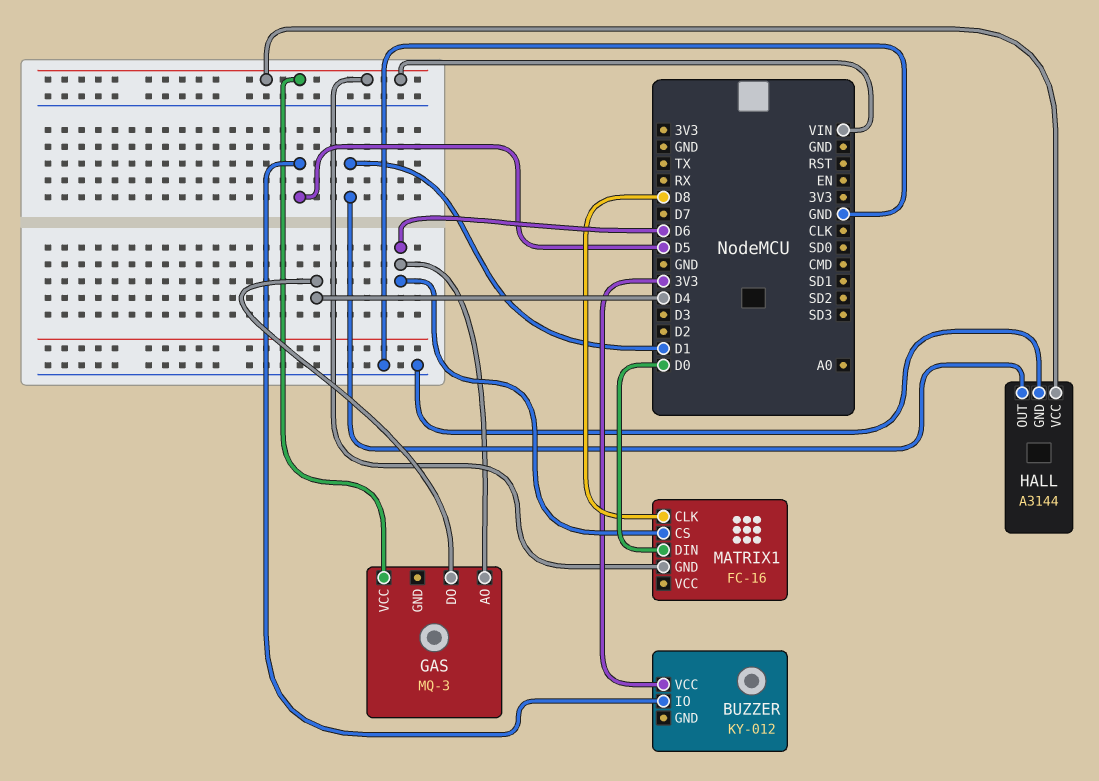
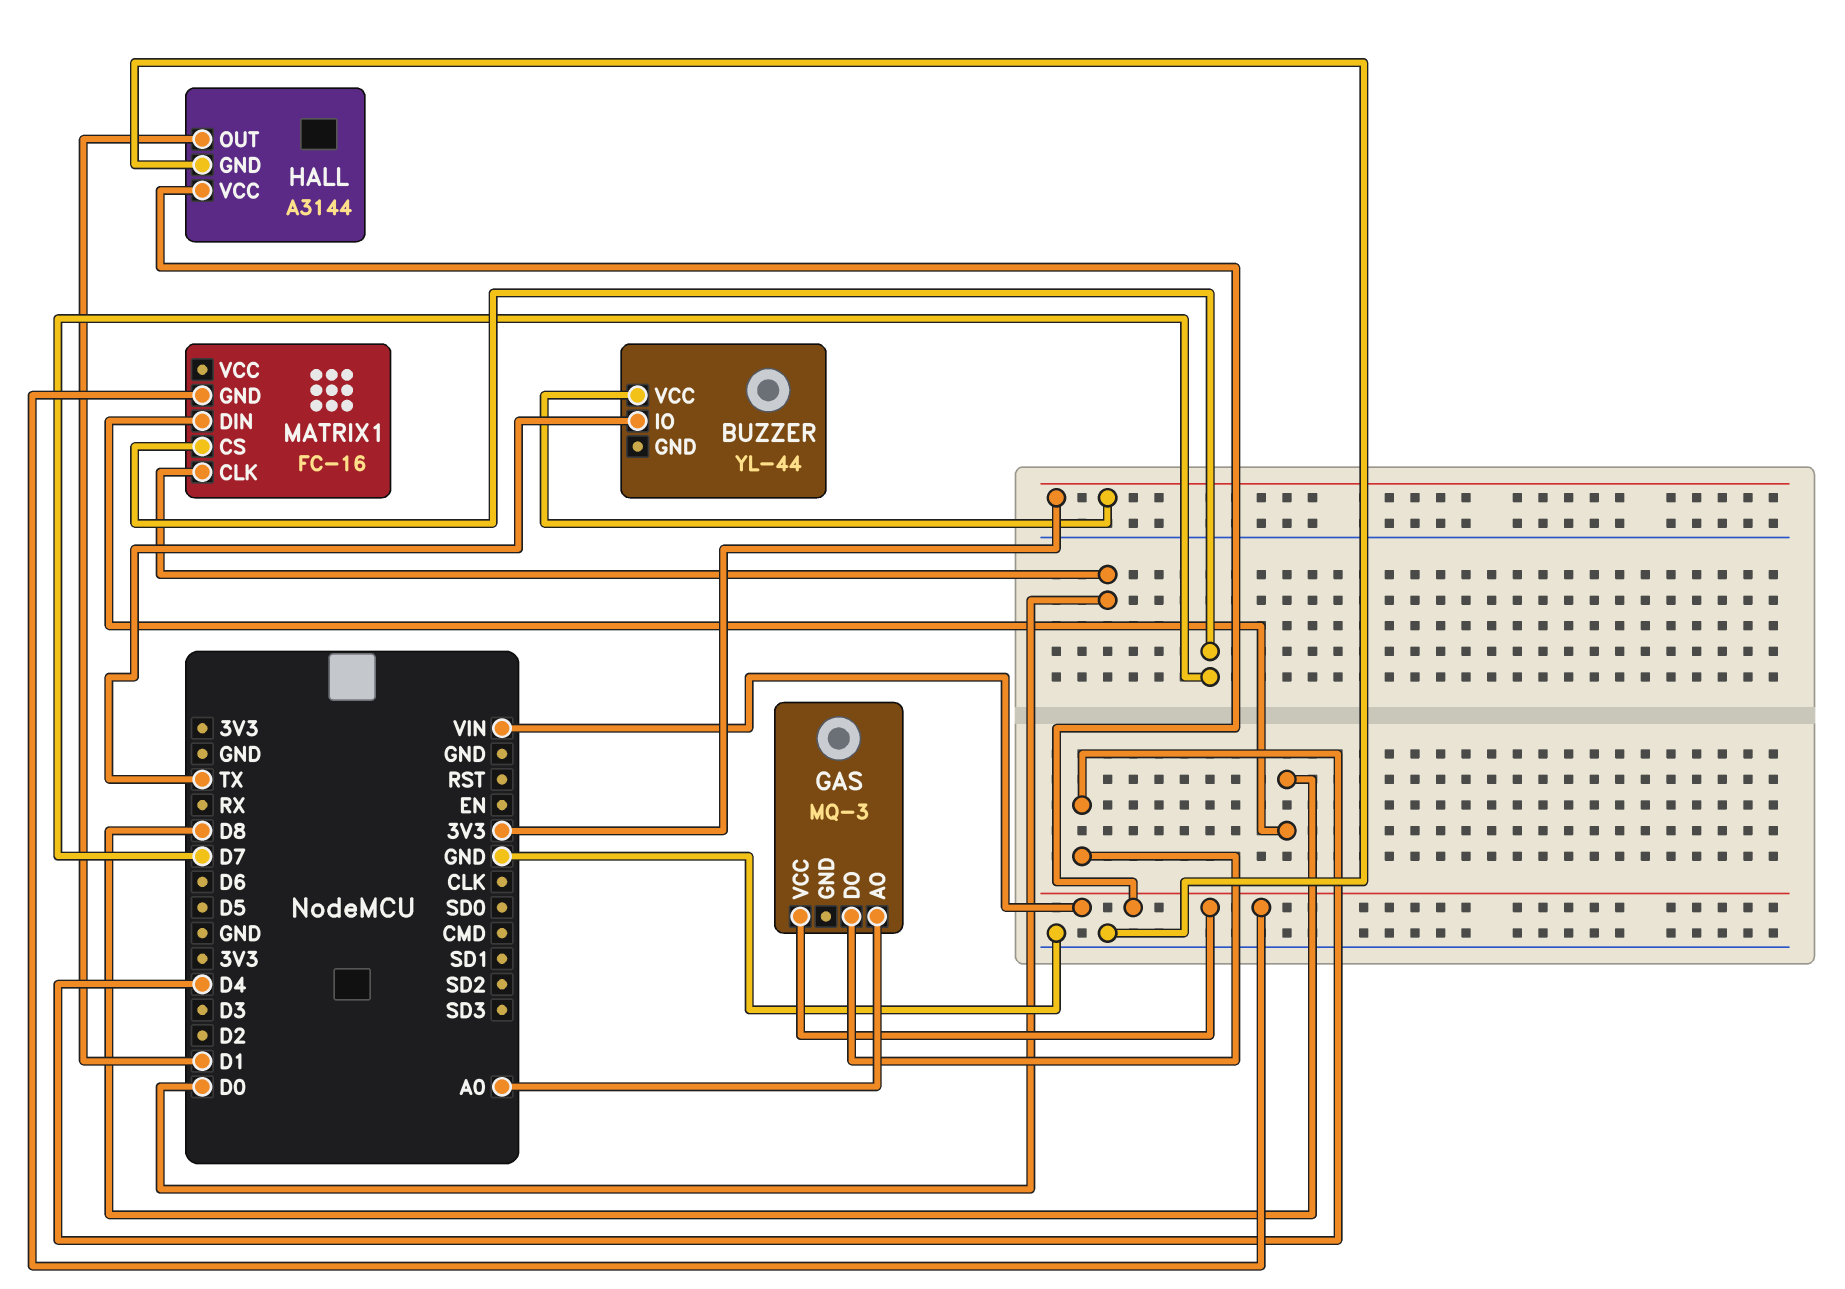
BUZZER: KY-012 -> YL-44
BUZZER pin IO: D5 -> TX
GAS pin AO: D6 -> A0
MATRIX1 pin CLK: D8 -> D0
MATRIX1 pin CS: D6 -> D7
MATRIX1 pin DIN: D0 -> D8

